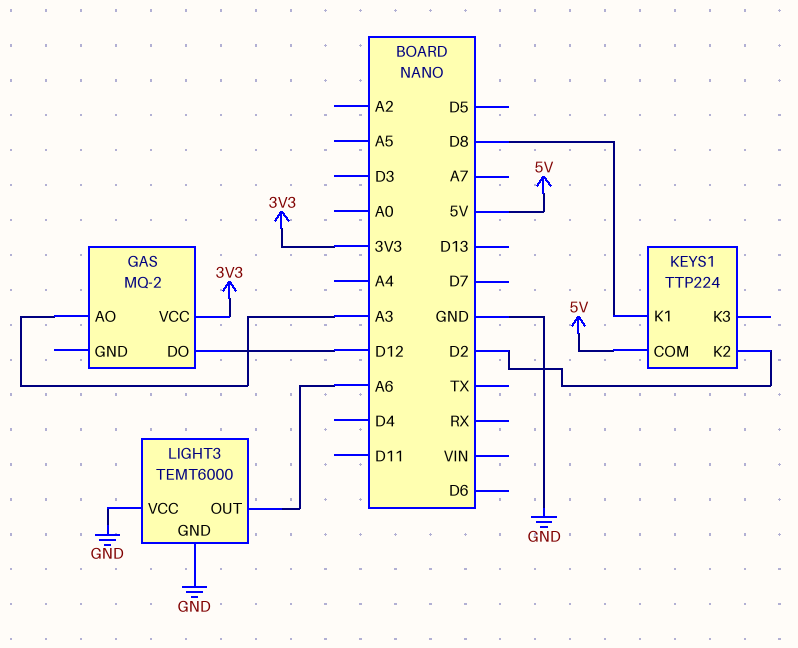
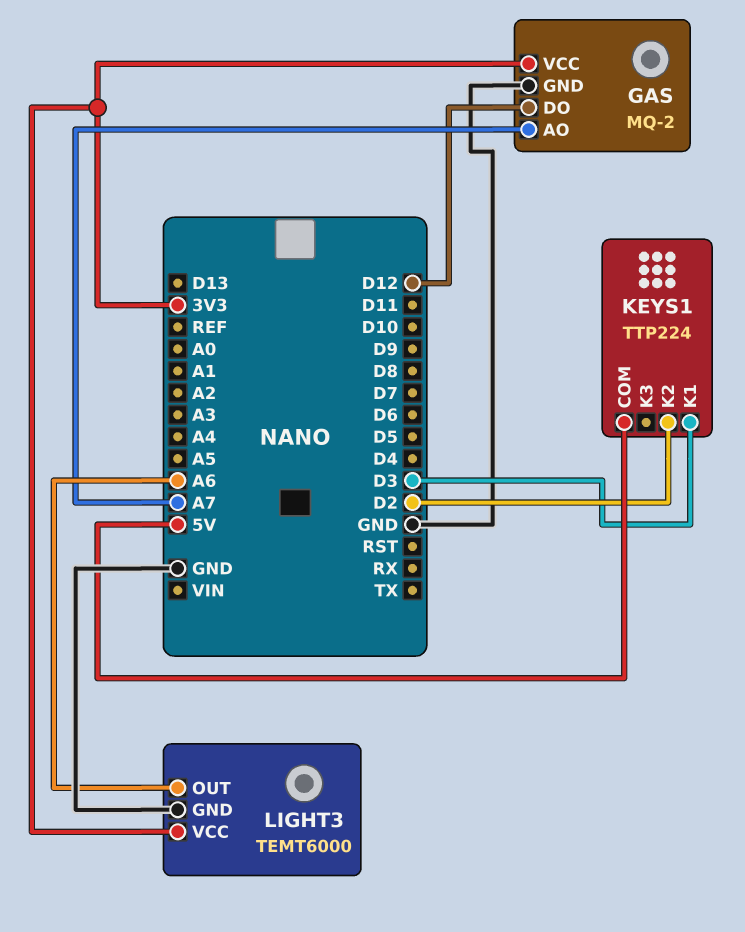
GAS pin AO: A3 -> A7
GAS pin GND: none -> GND
KEYS1 pin K1: D8 -> D3
LIGHT3 pin VCC: GND -> 3V3

